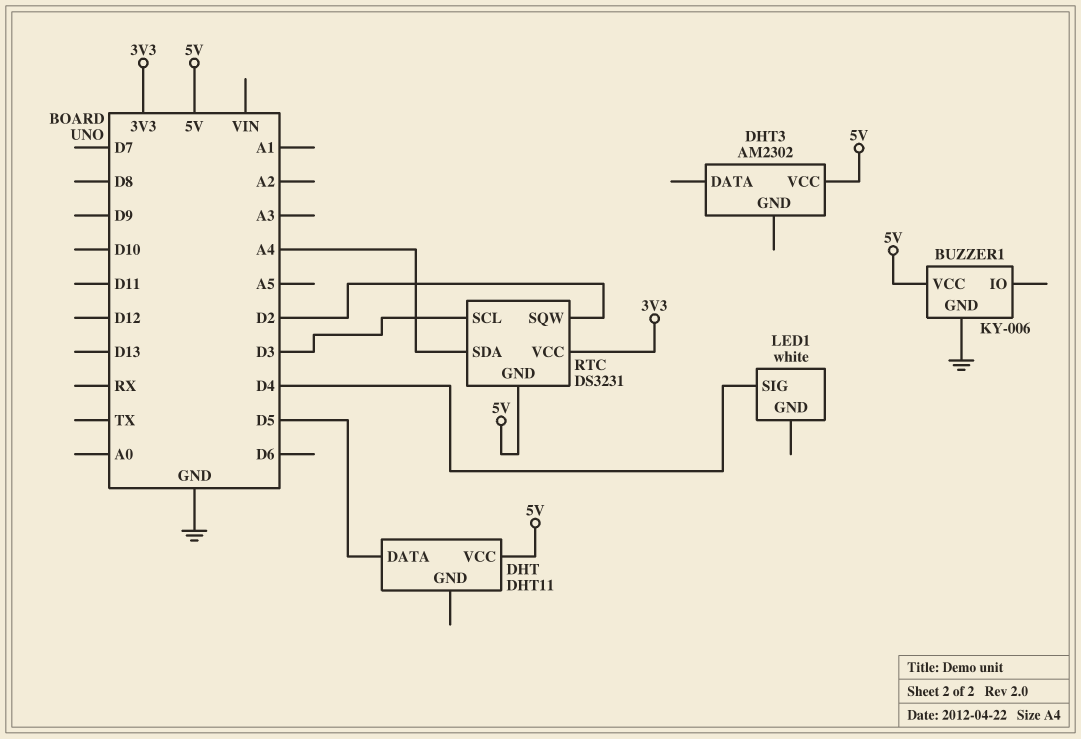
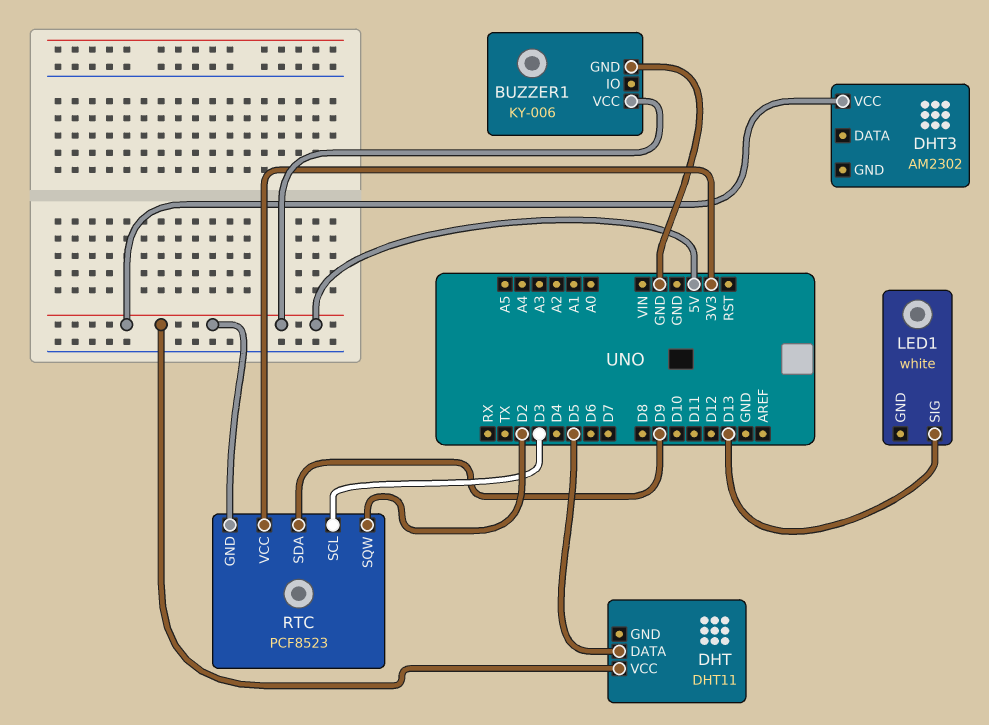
LED1 pin SIG: D4 -> D13
RTC: DS3231 -> PCF8523
RTC pin SDA: A4 -> D9

